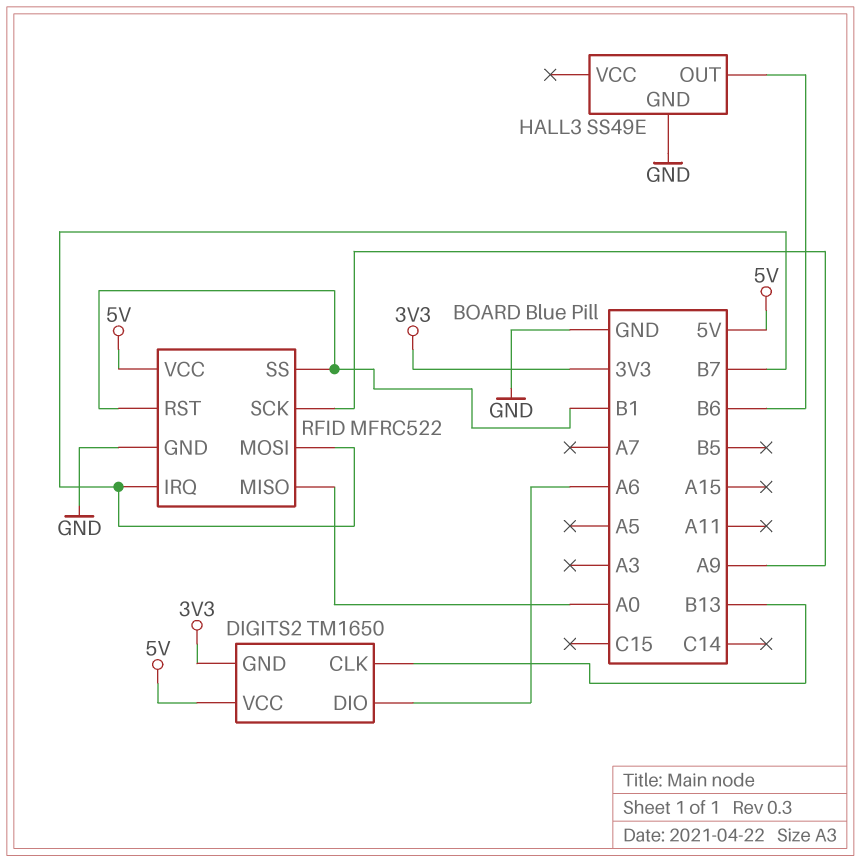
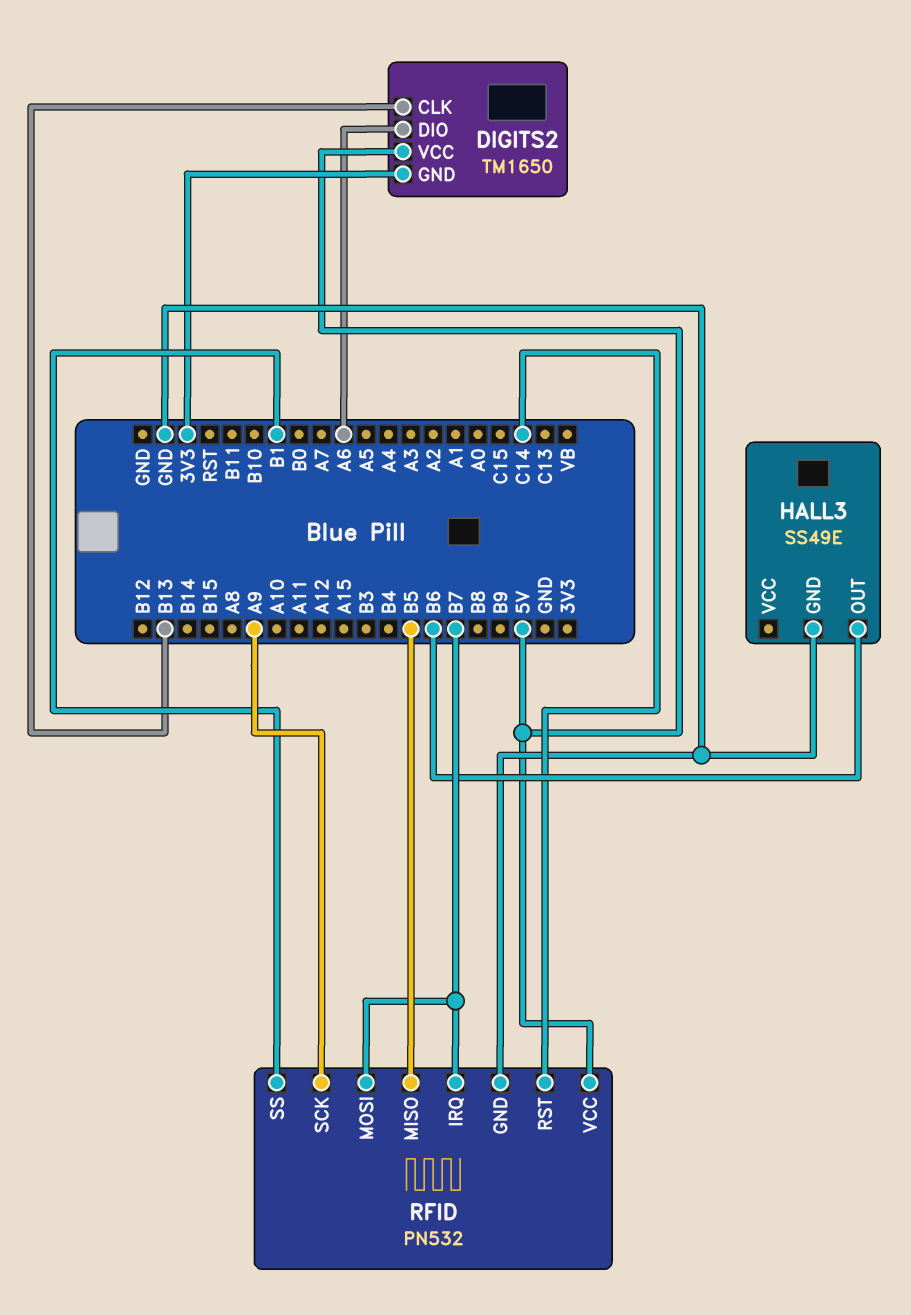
RFID: MFRC522 -> PN532
RFID pin MISO: A0 -> B5
RFID pin RST: B1 -> C14

